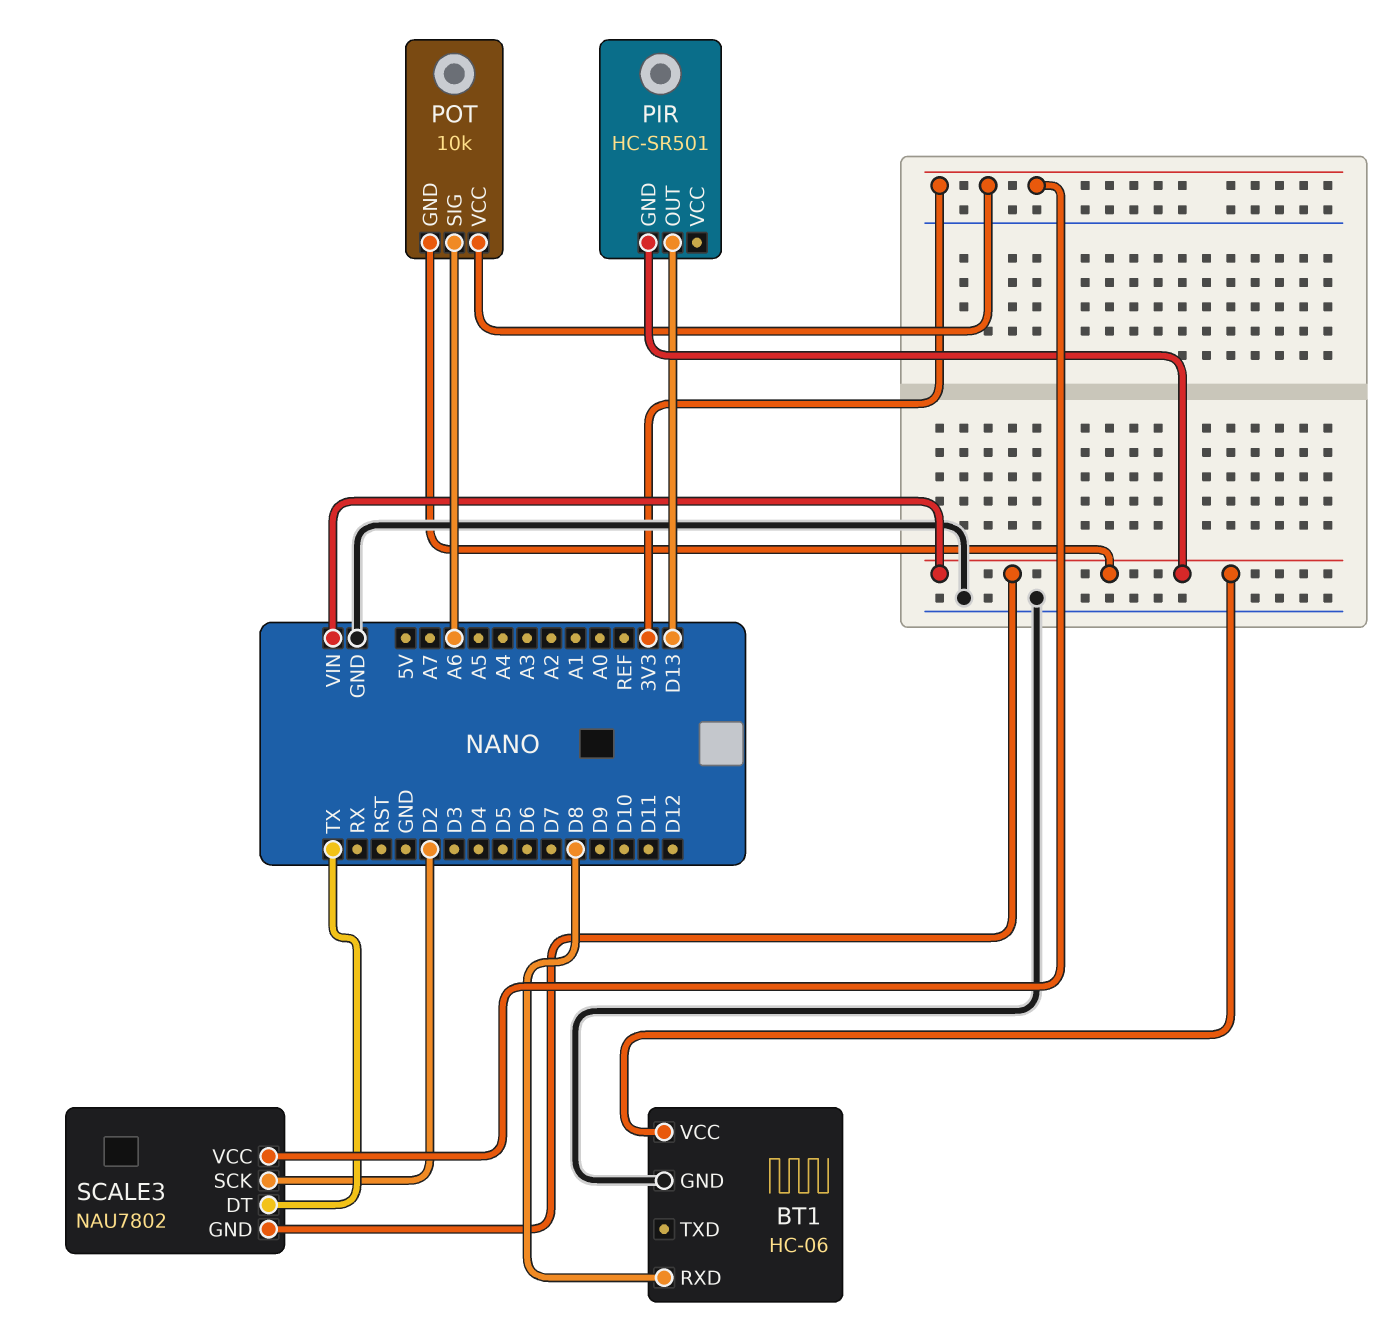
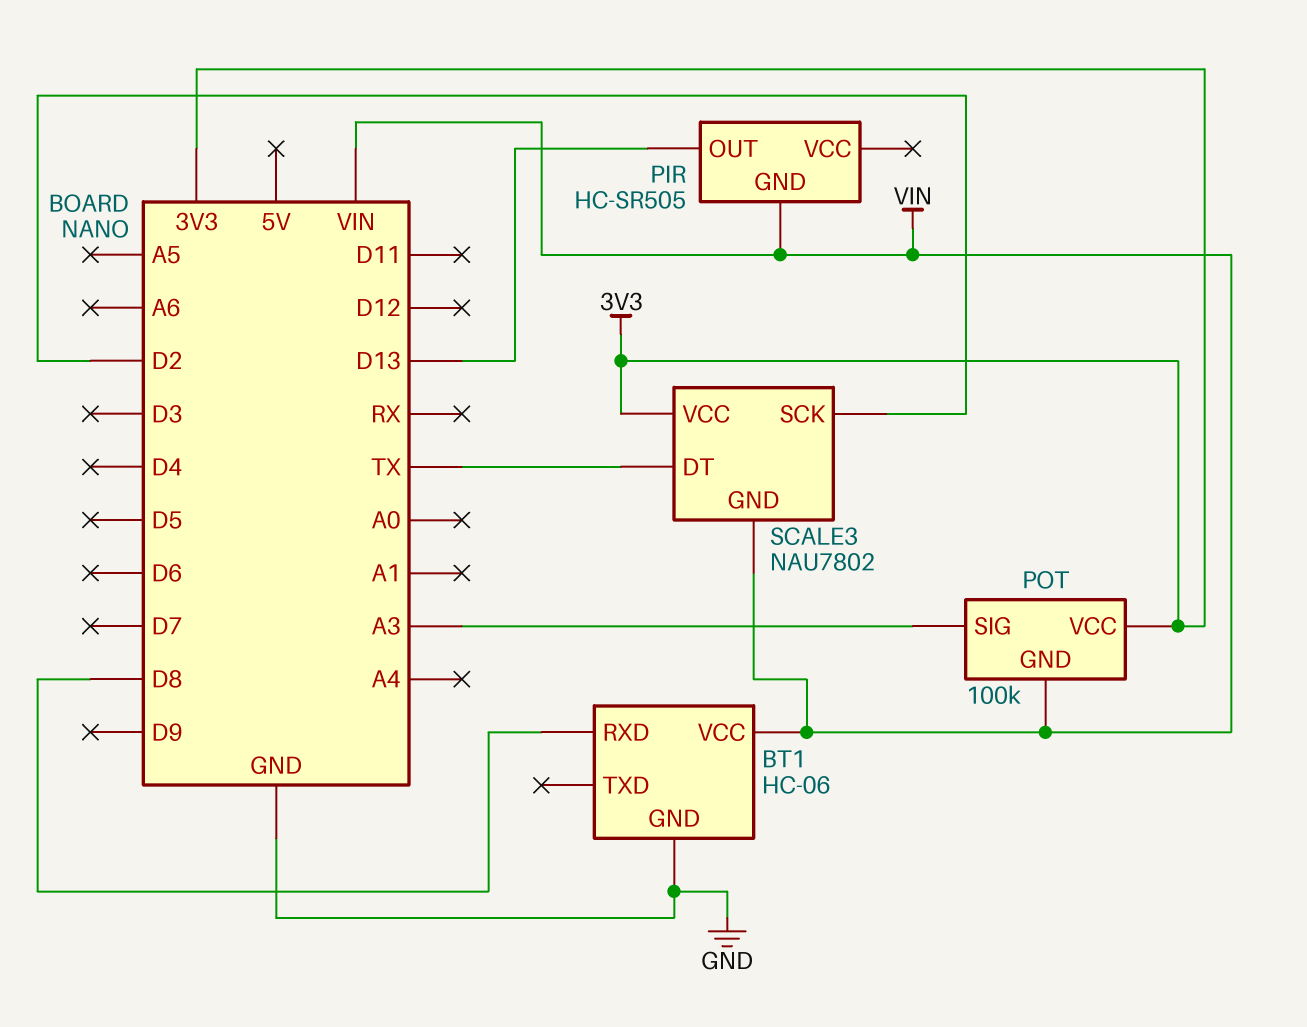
PIR: HC-SR501 -> HC-SR505
POT: 10k -> 100k
POT pin SIG: A6 -> A3

